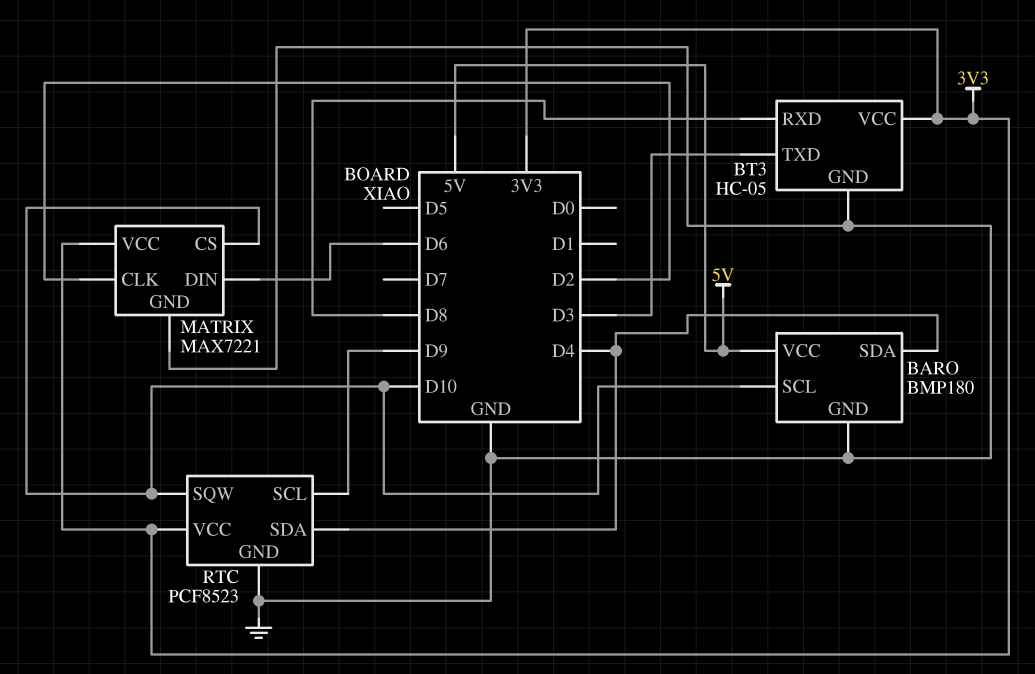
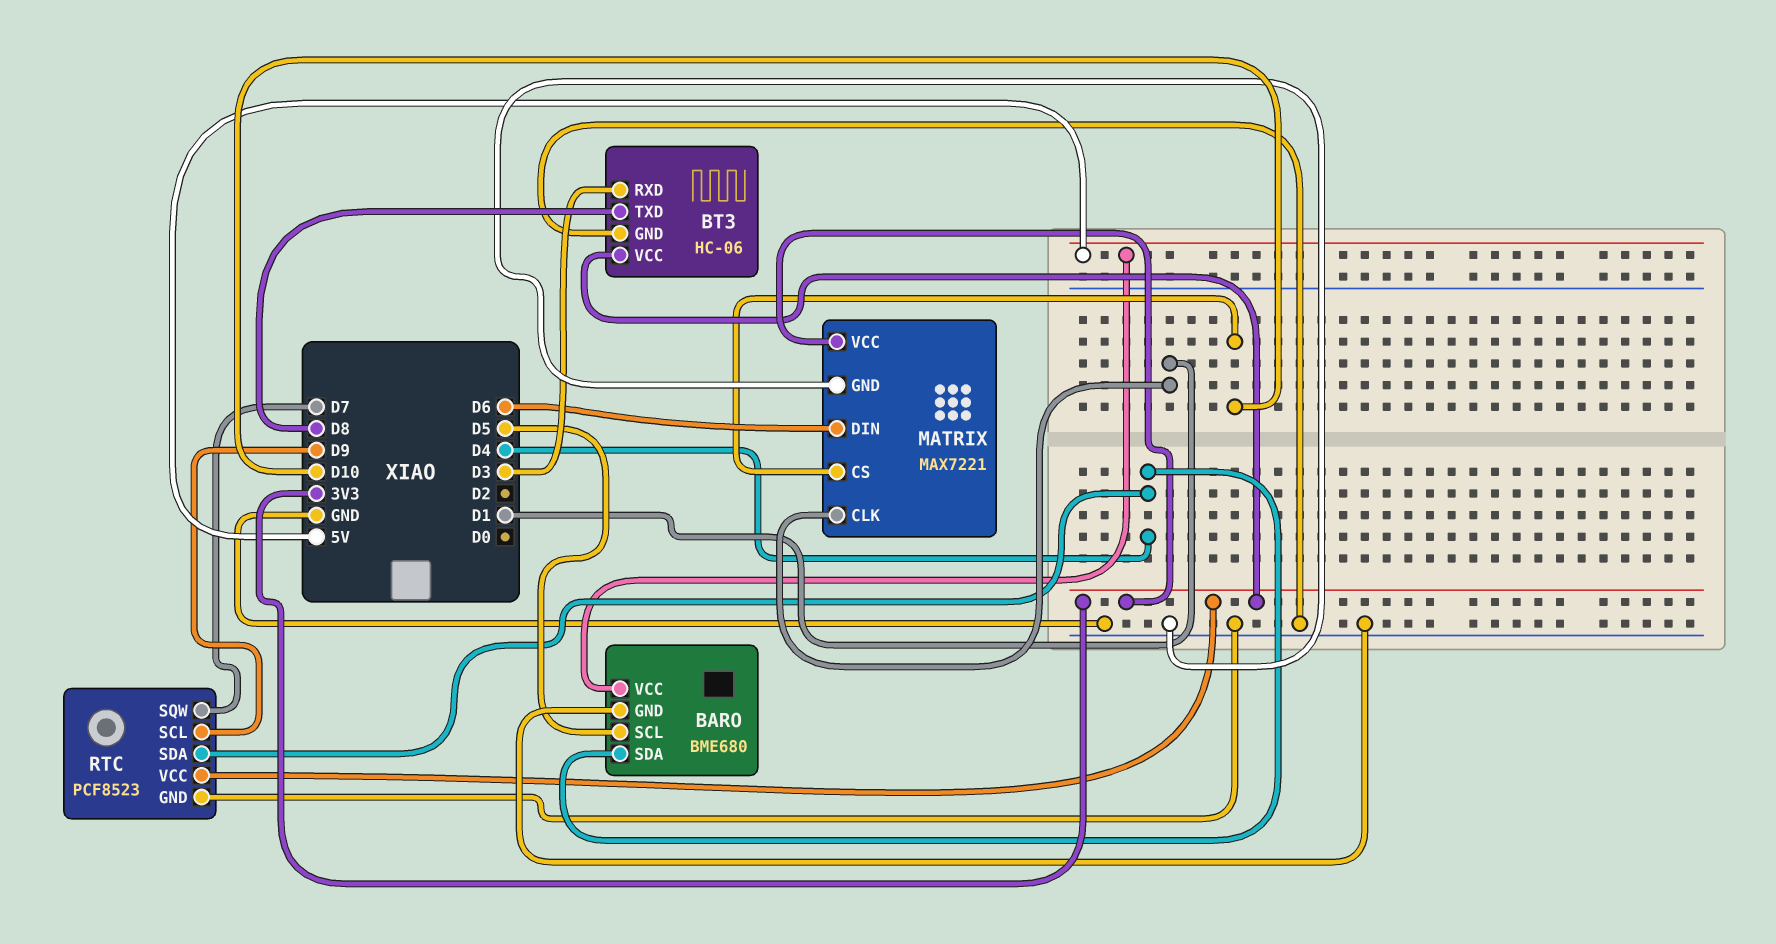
BARO: BMP180 -> BME680
BARO pin SCL: D10 -> D5
BT3: HC-05 -> HC-06
BT3 pin RXD: D8 -> D3
BT3 pin TXD: D3 -> D8
MATRIX pin CLK: D2 -> D1
RTC pin SQW: D10 -> D7

